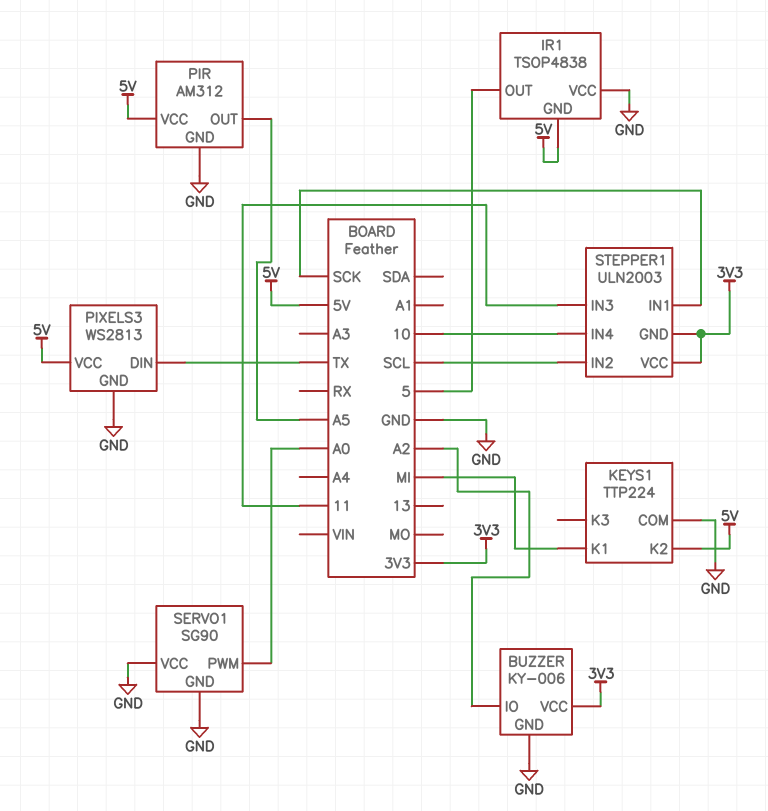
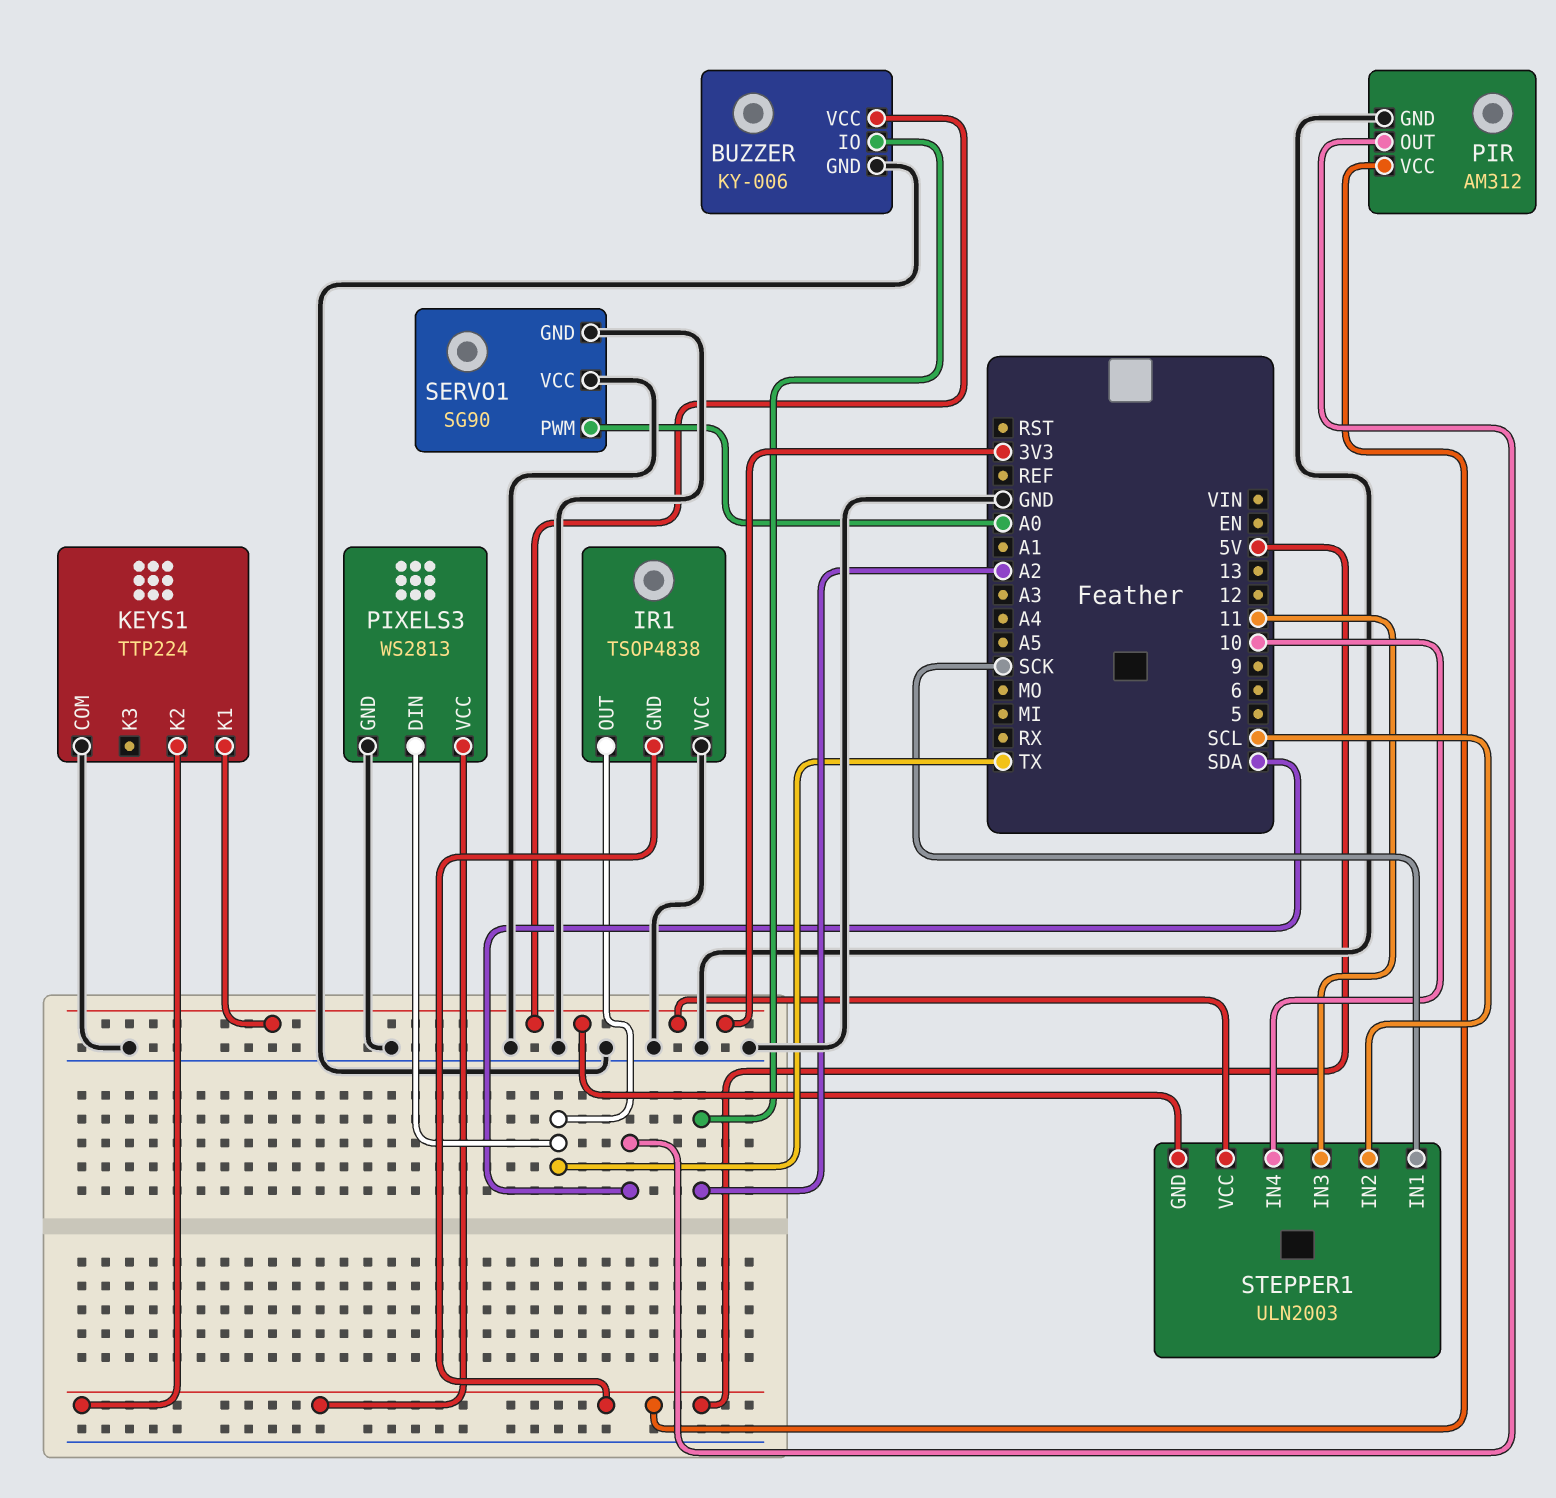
IR1 pin OUT: 5 -> TX
KEYS1 pin K1: MI -> 3V3
PIR pin OUT: A5 -> SDA

